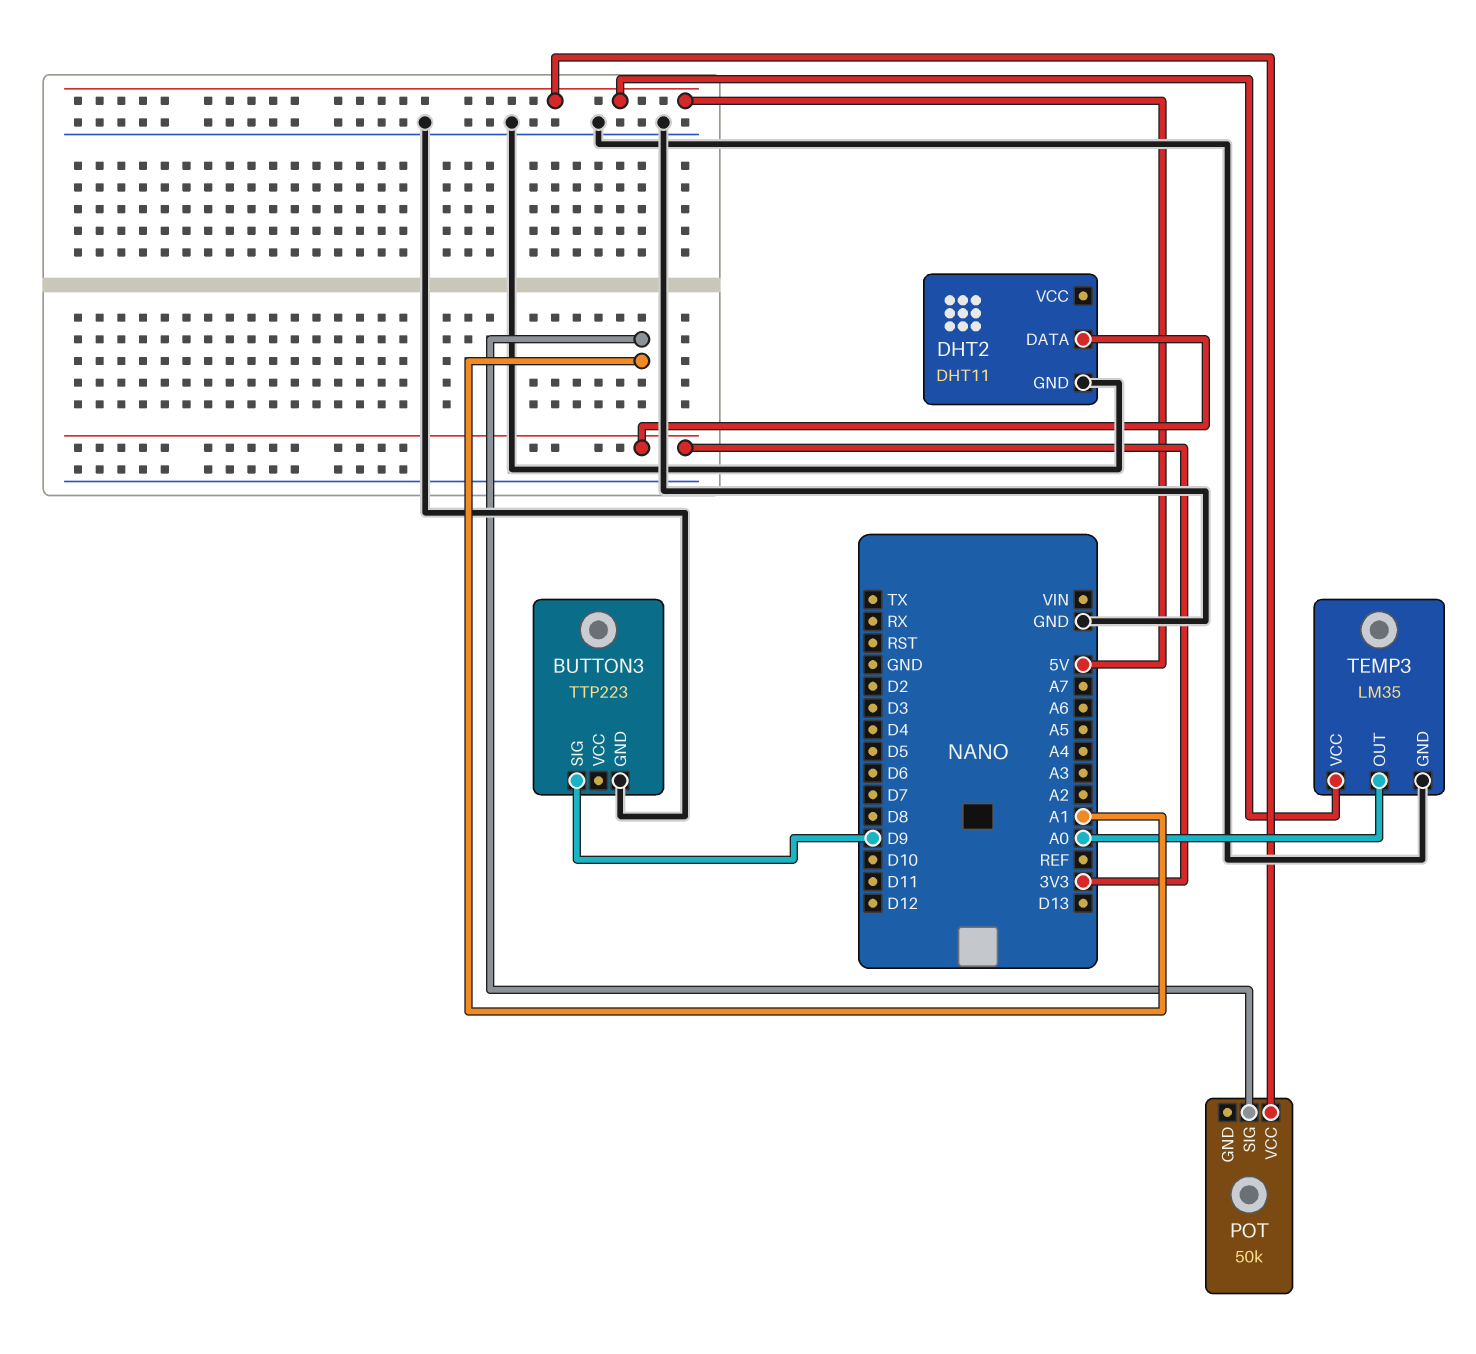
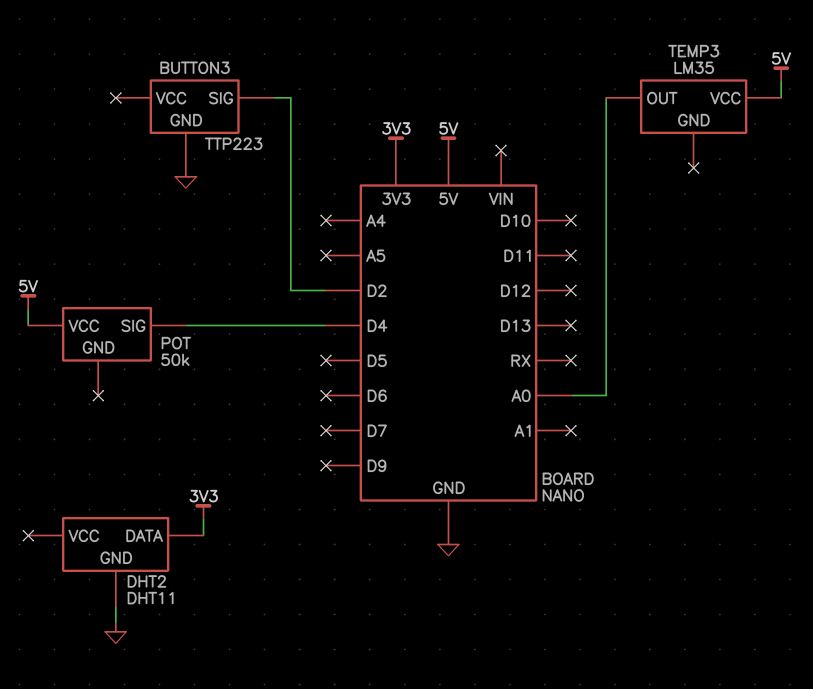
BUTTON3 pin SIG: D9 -> D2
POT pin SIG: A1 -> D4
TEMP3 pin GND: GND -> none

